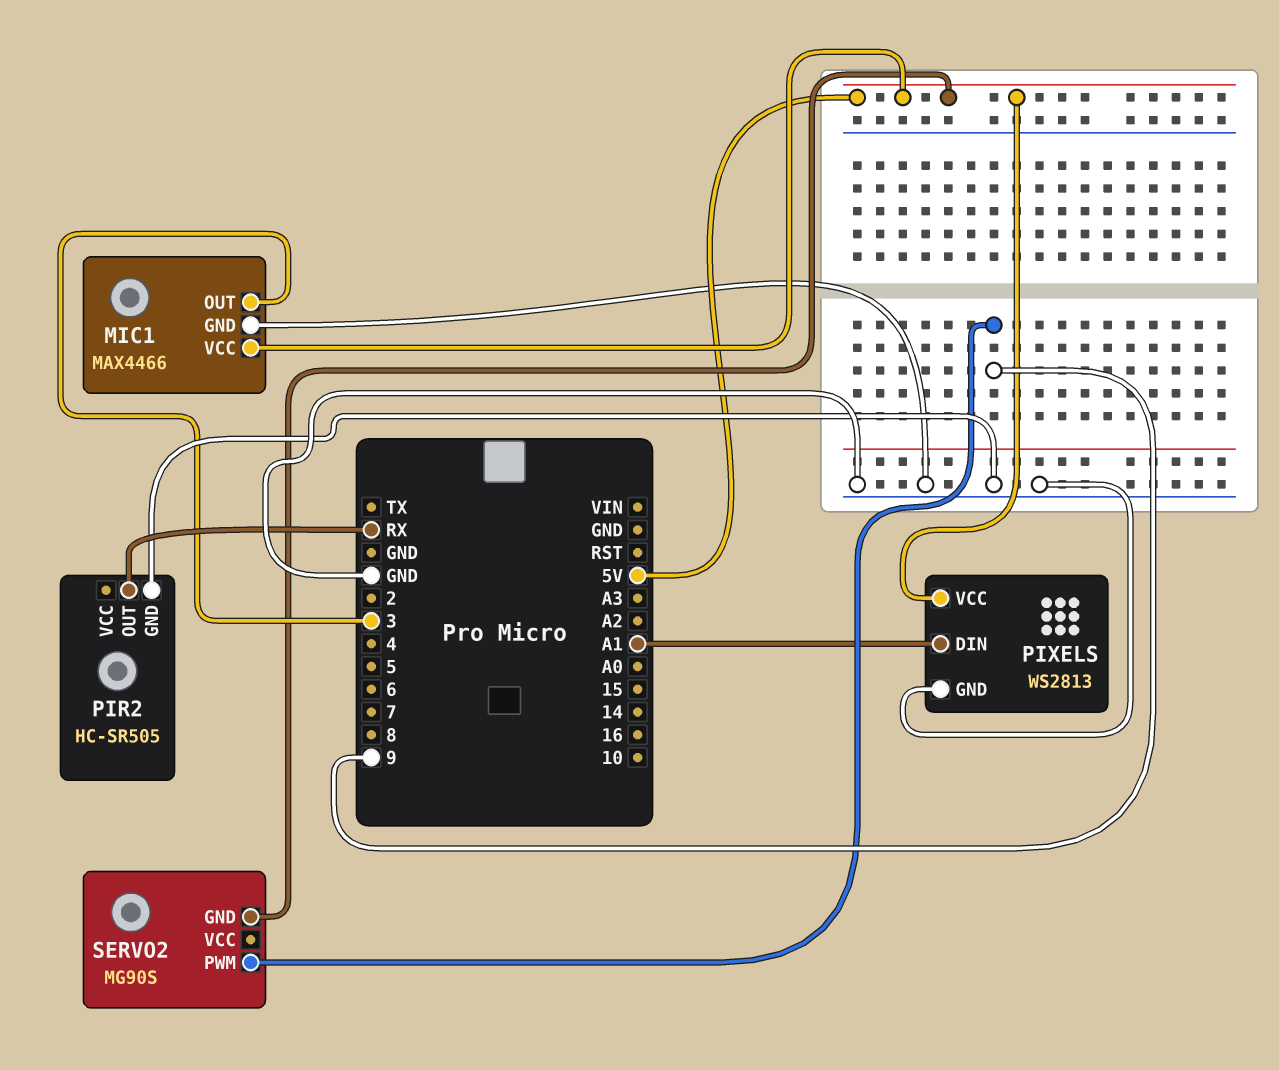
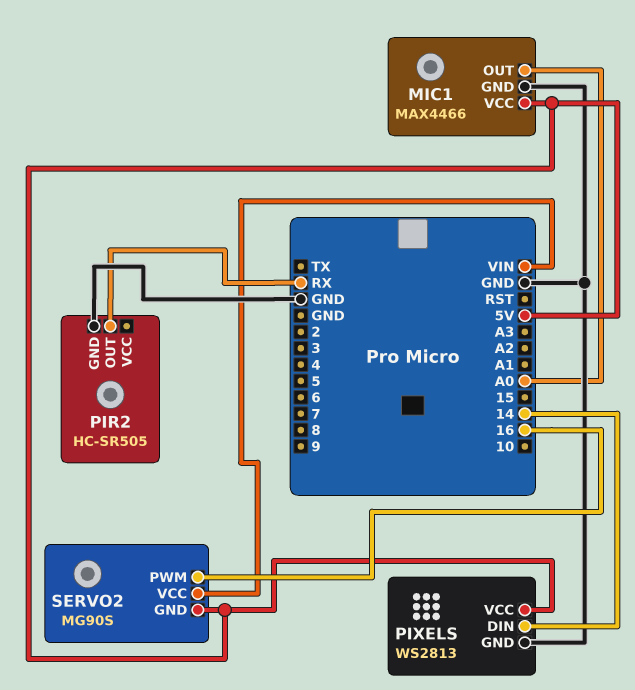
MIC1 pin OUT: 3 -> A0
PIXELS pin DIN: A1 -> 14
SERVO2 pin PWM: 9 -> 16
SERVO2 pin VCC: none -> VIN

